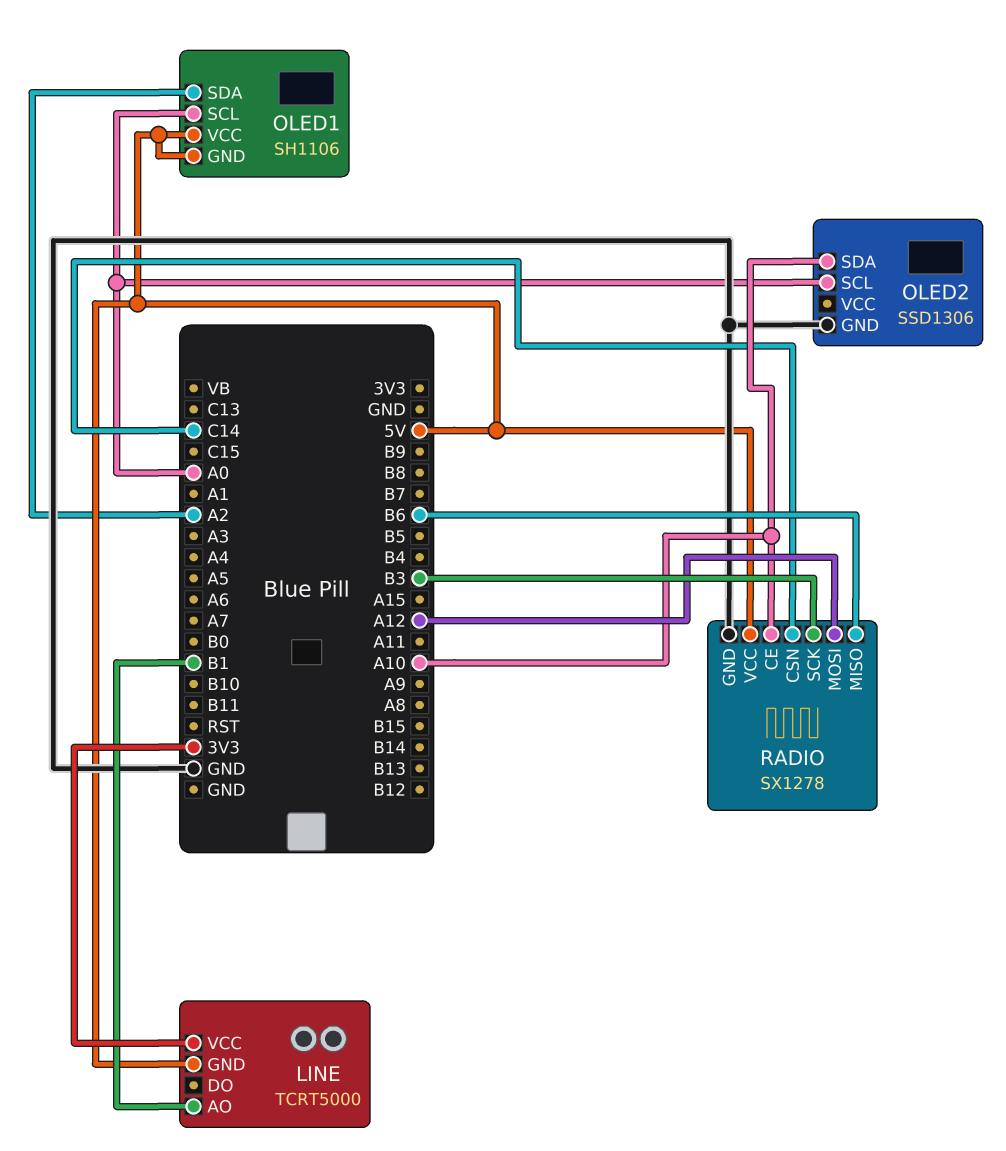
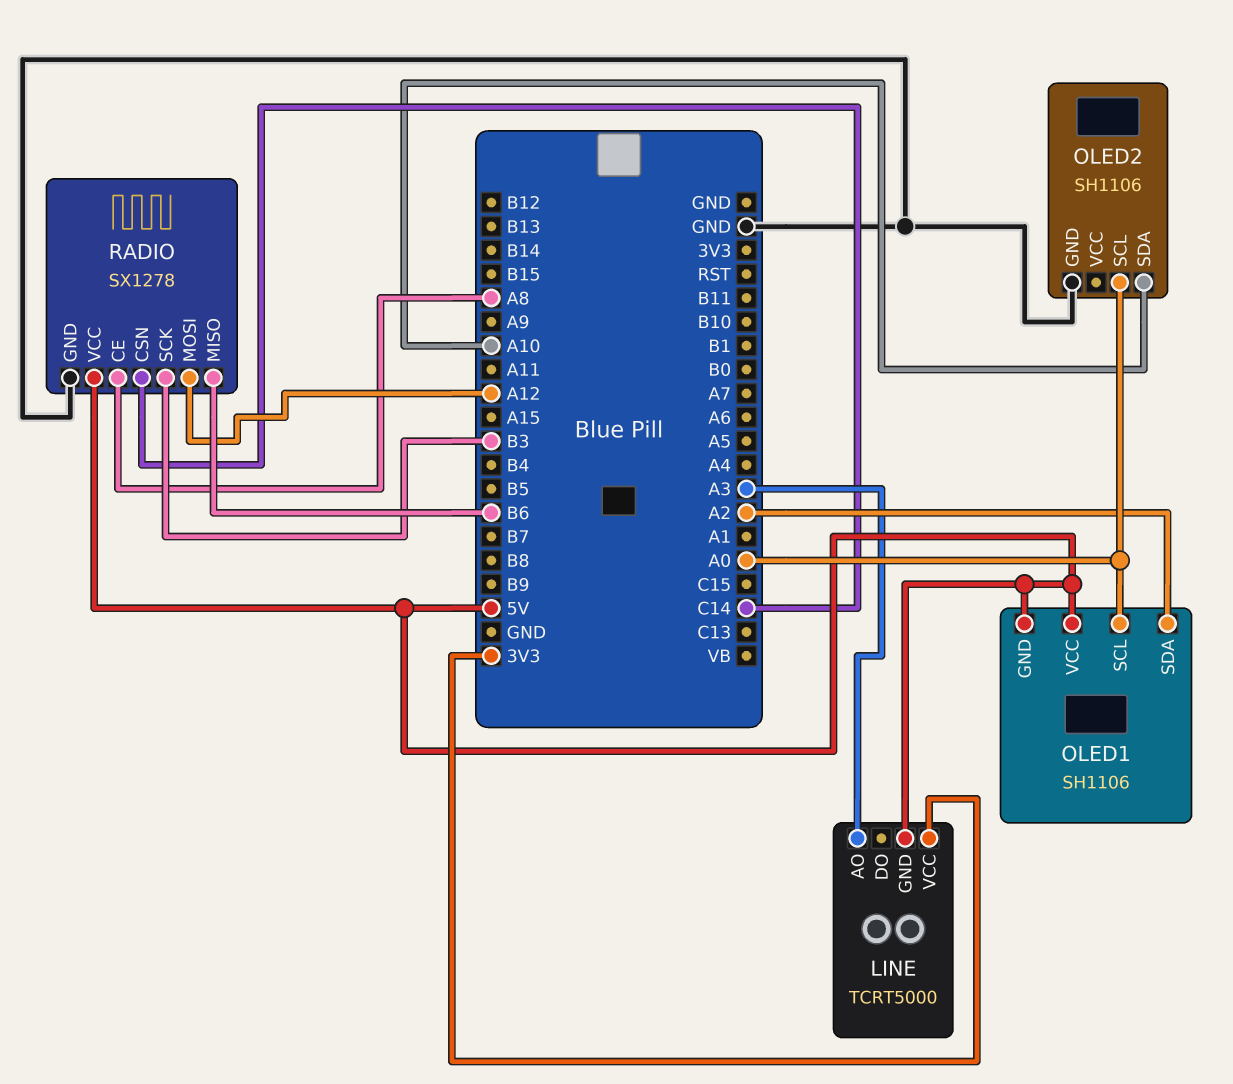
LINE pin AO: B1 -> A3
OLED2: SSD1306 -> SH1106
RADIO pin CE: A10 -> A8

